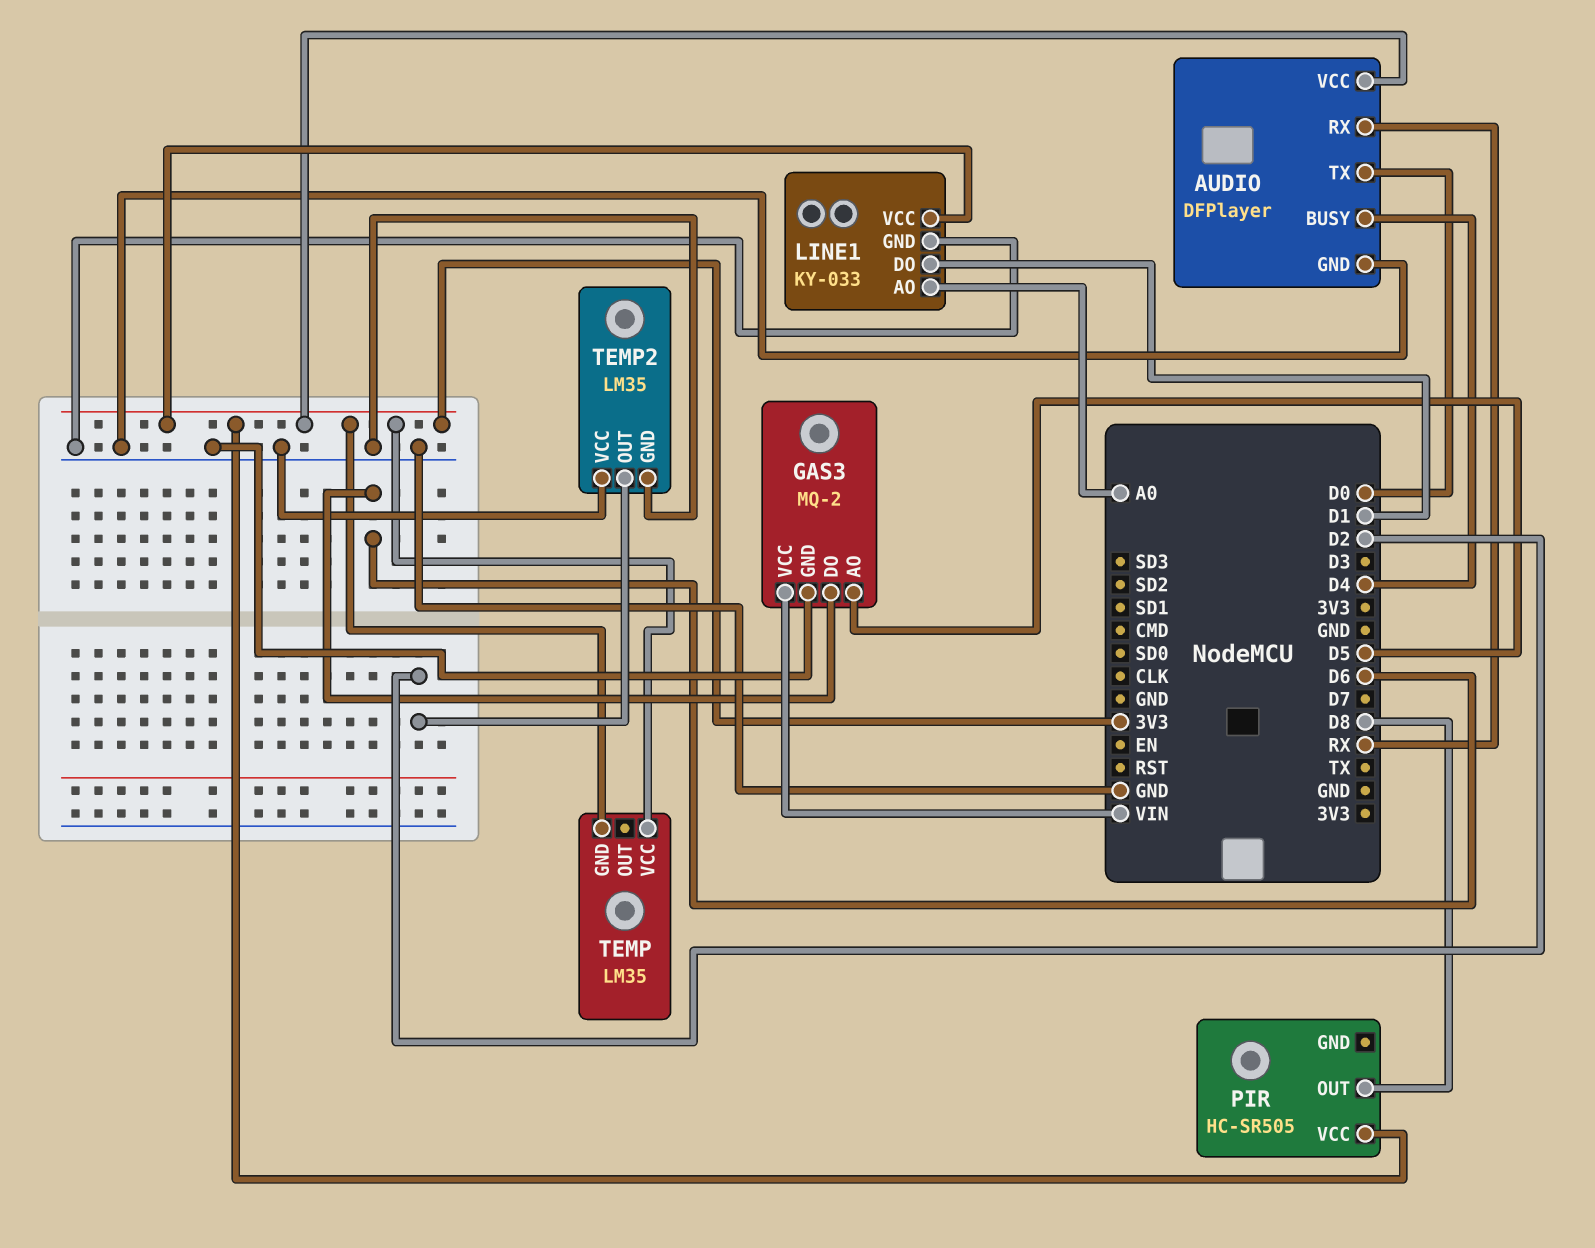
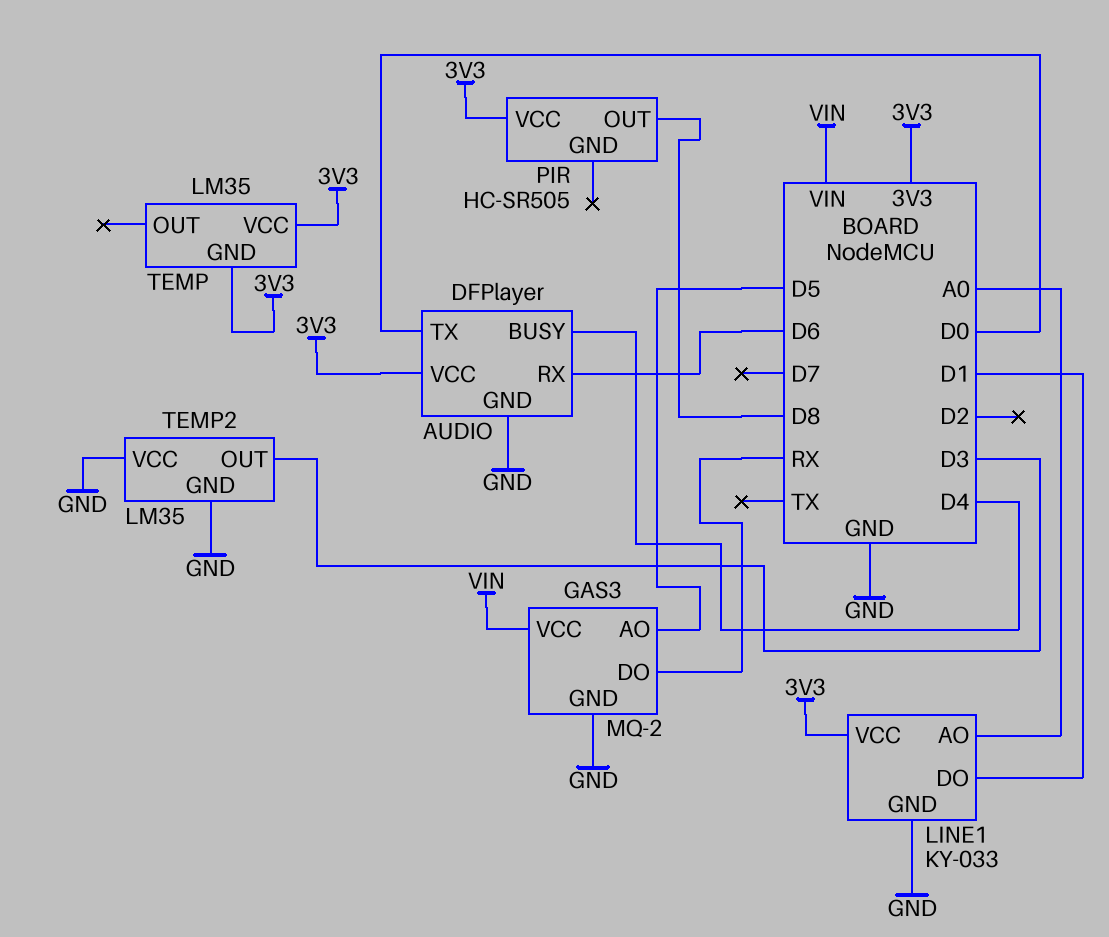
AUDIO pin RX: RX -> D6
GAS3 pin DO: D6 -> RX
TEMP2 pin OUT: D2 -> D3

